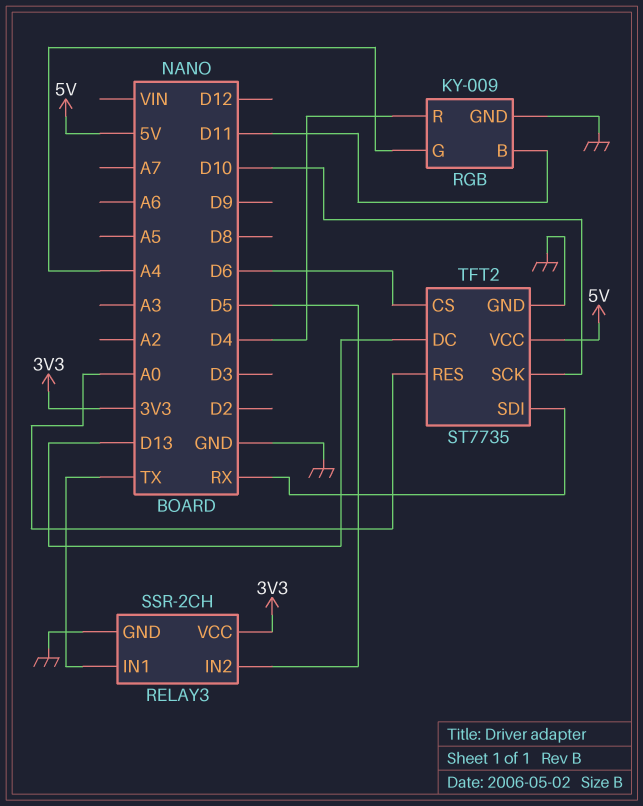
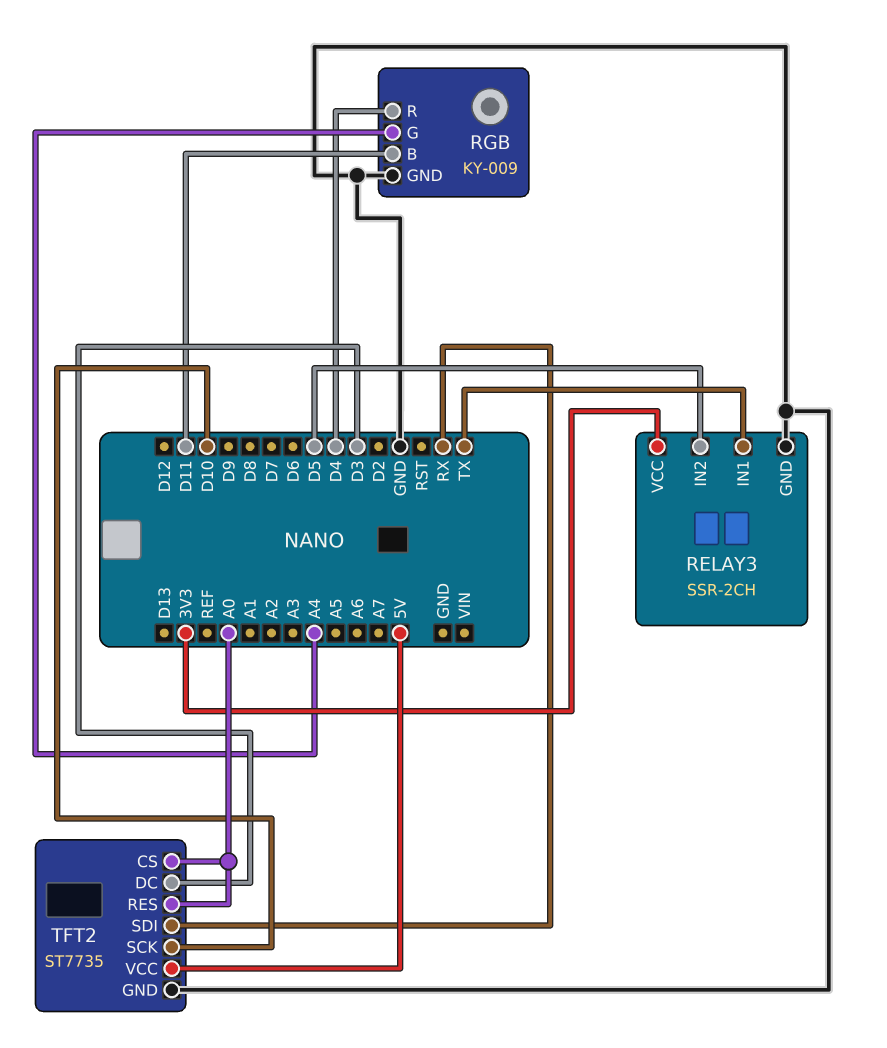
TFT2 pin CS: D6 -> A0
TFT2 pin DC: D13 -> D3

